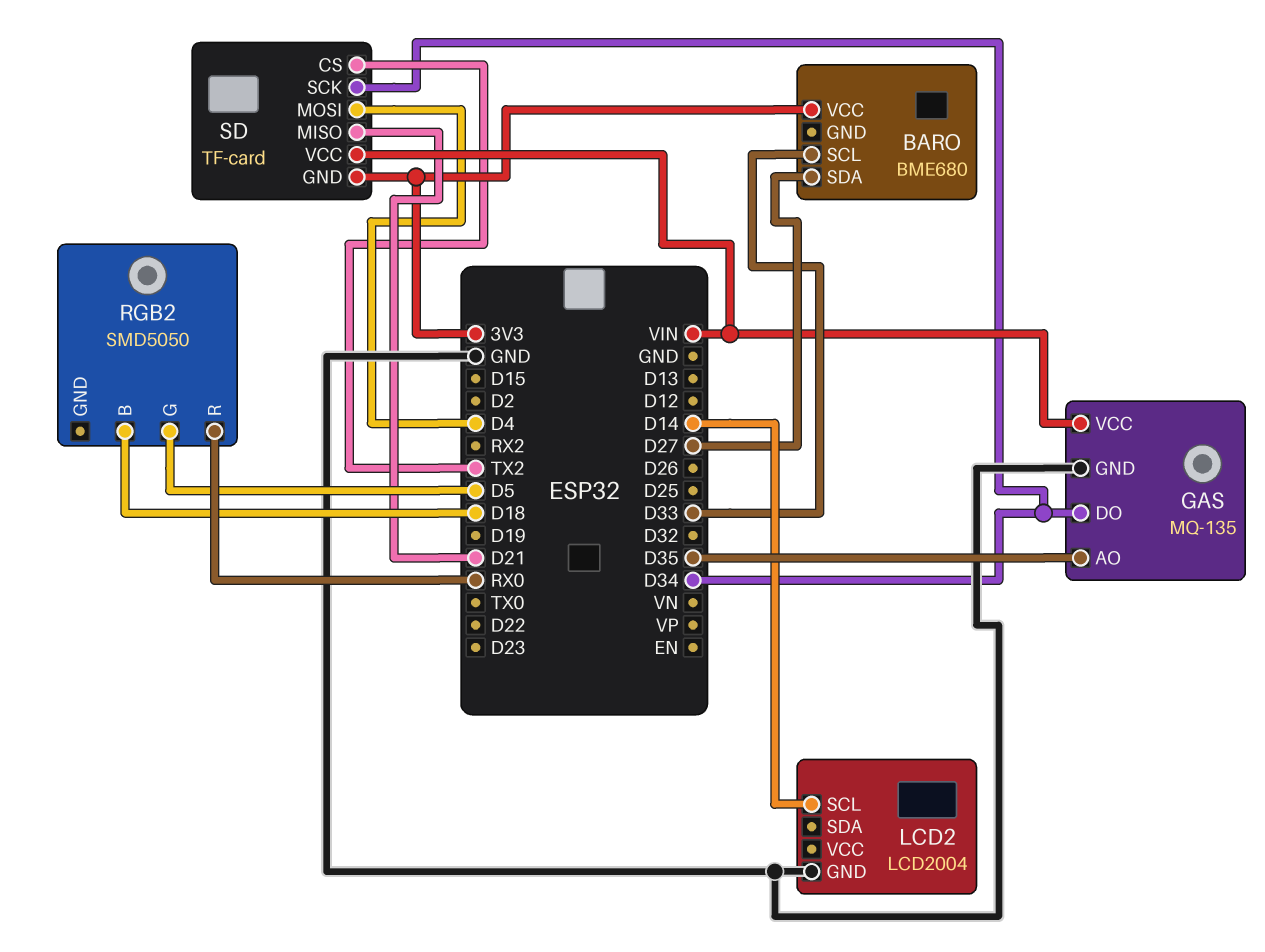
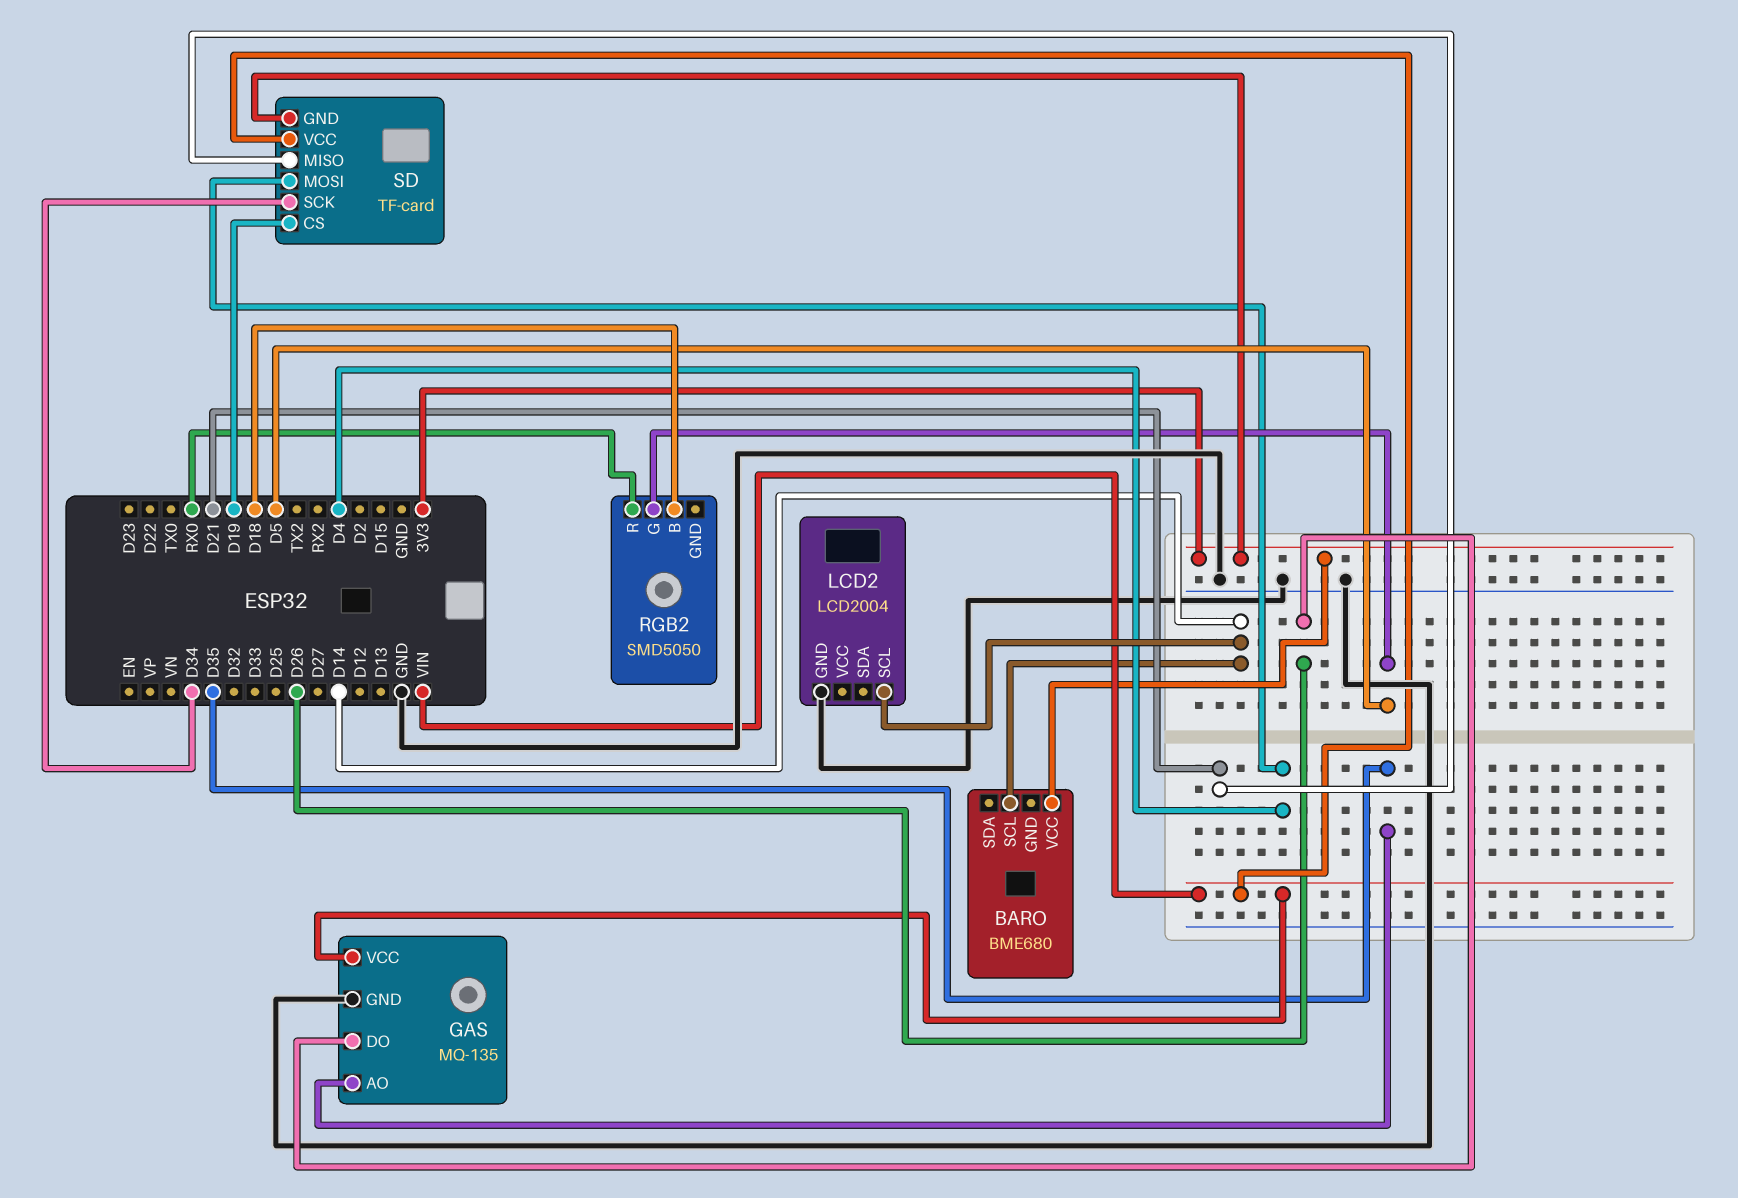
BARO pin SCL: D33 -> D14
BARO pin SDA: D27 -> none
GAS pin DO: D34 -> D26
SD pin CS: TX2 -> D19

